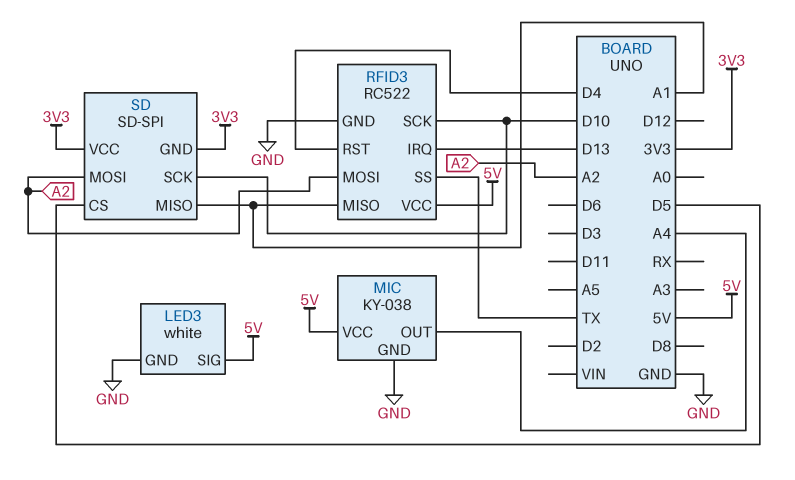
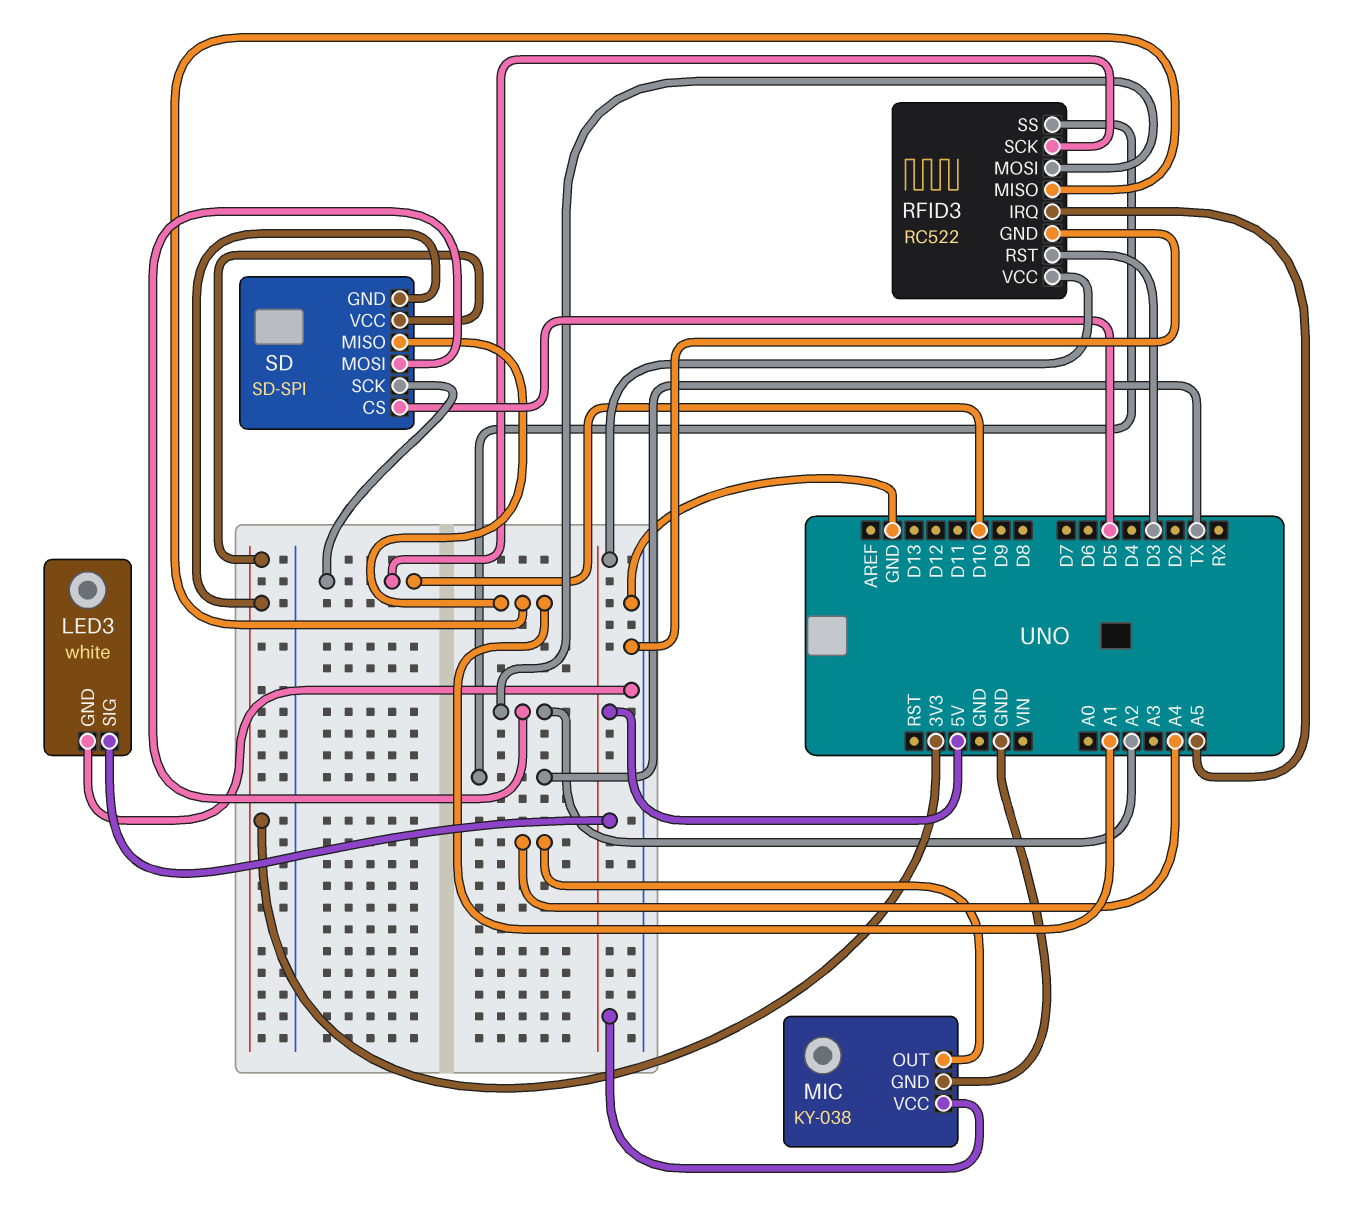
RFID3 pin IRQ: D13 -> A5
RFID3 pin RST: D4 -> D3

